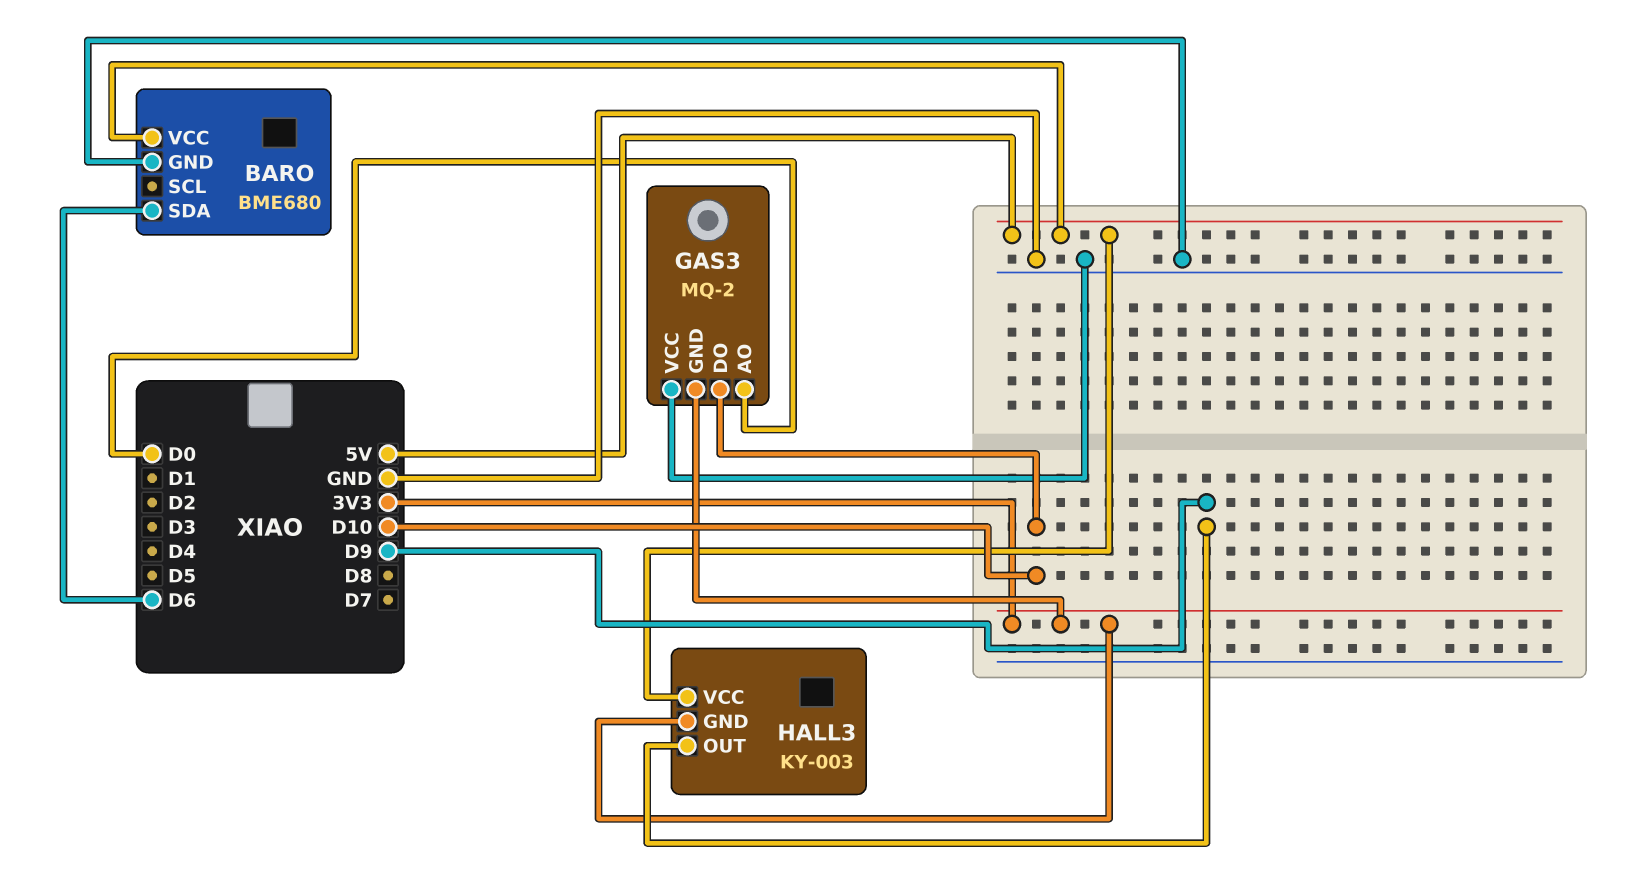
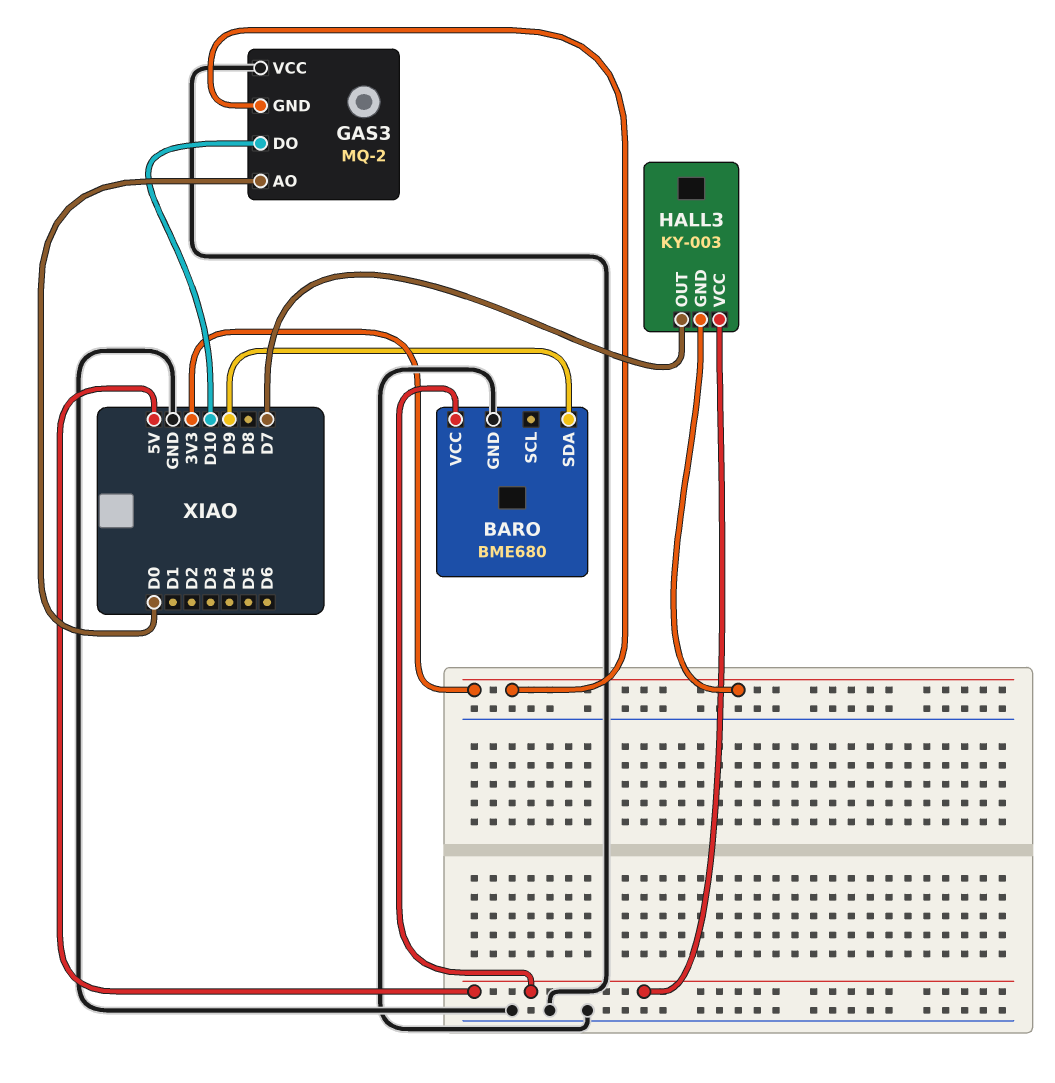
BARO pin SDA: D6 -> D9
HALL3 pin OUT: D9 -> D7

